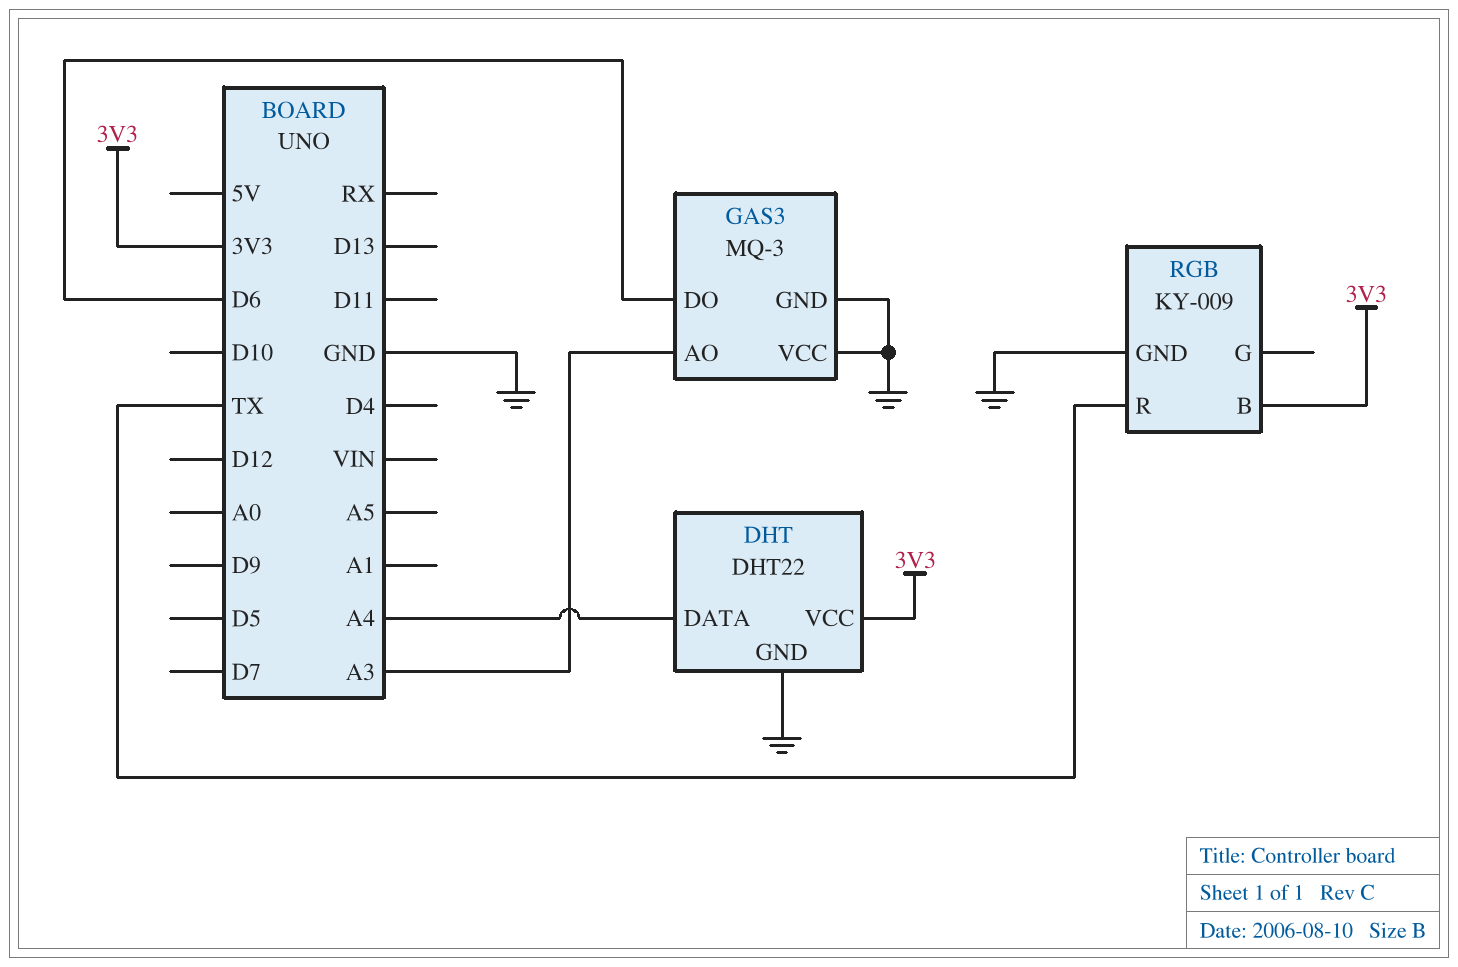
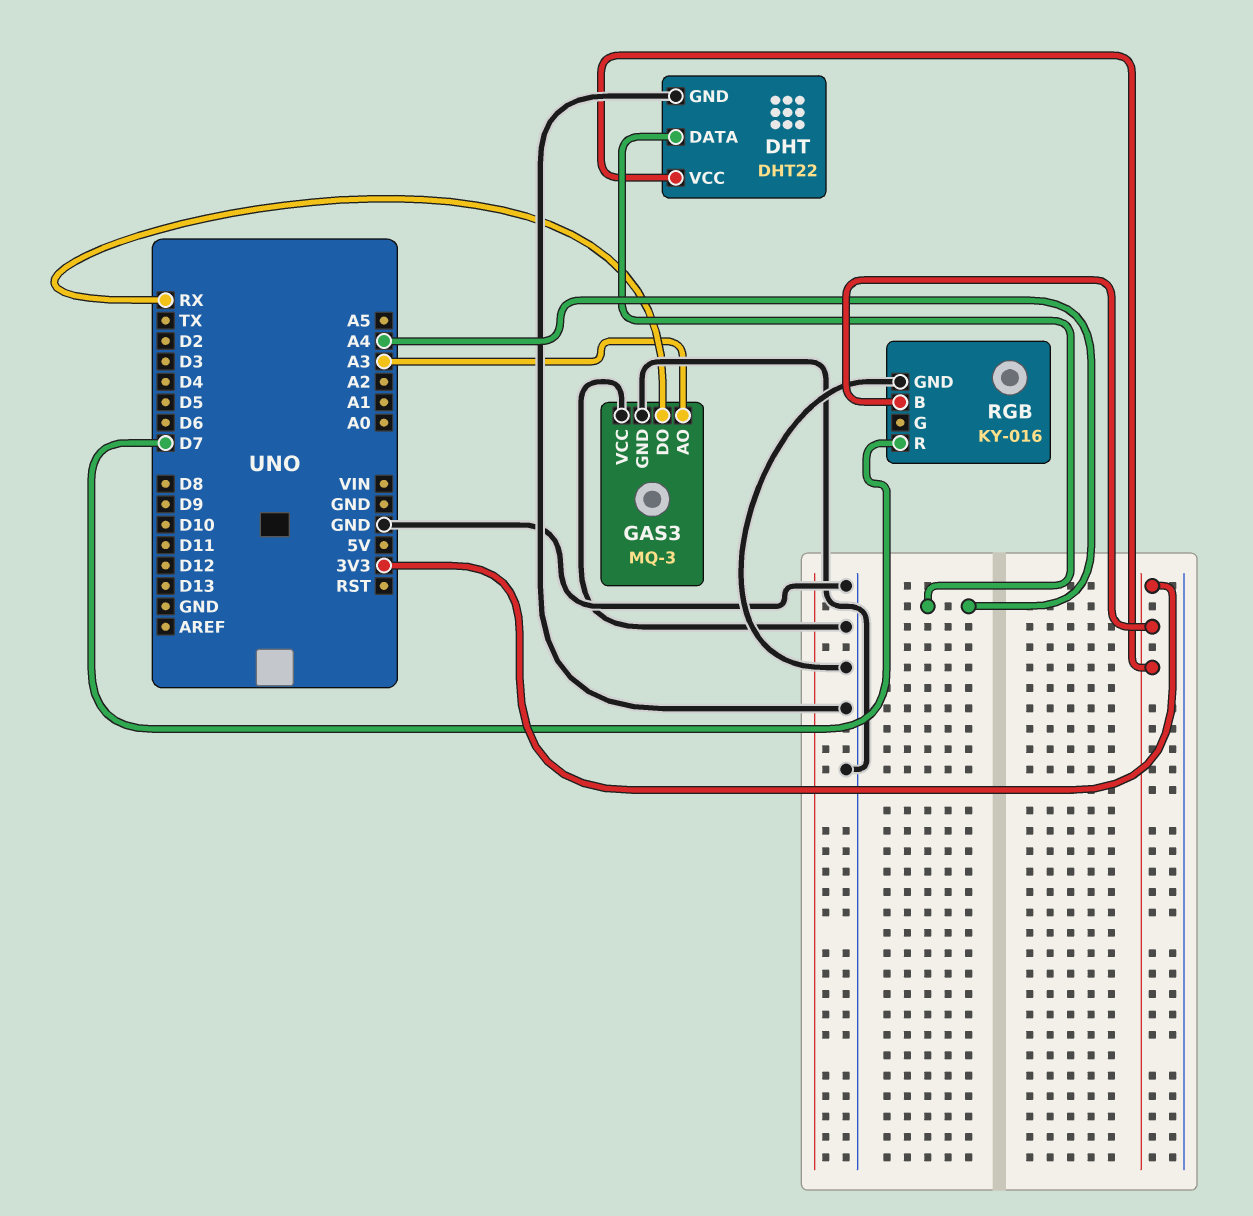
GAS3 pin DO: D6 -> RX
RGB: KY-009 -> KY-016
RGB pin R: TX -> D7

